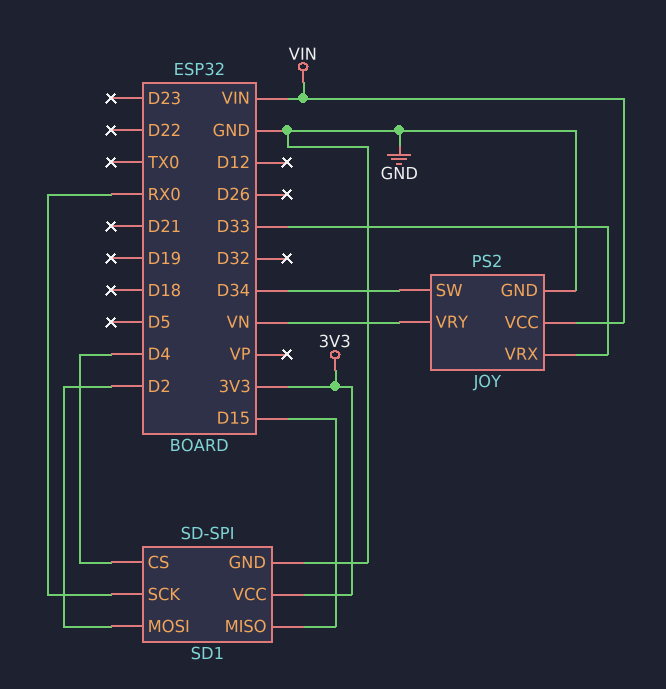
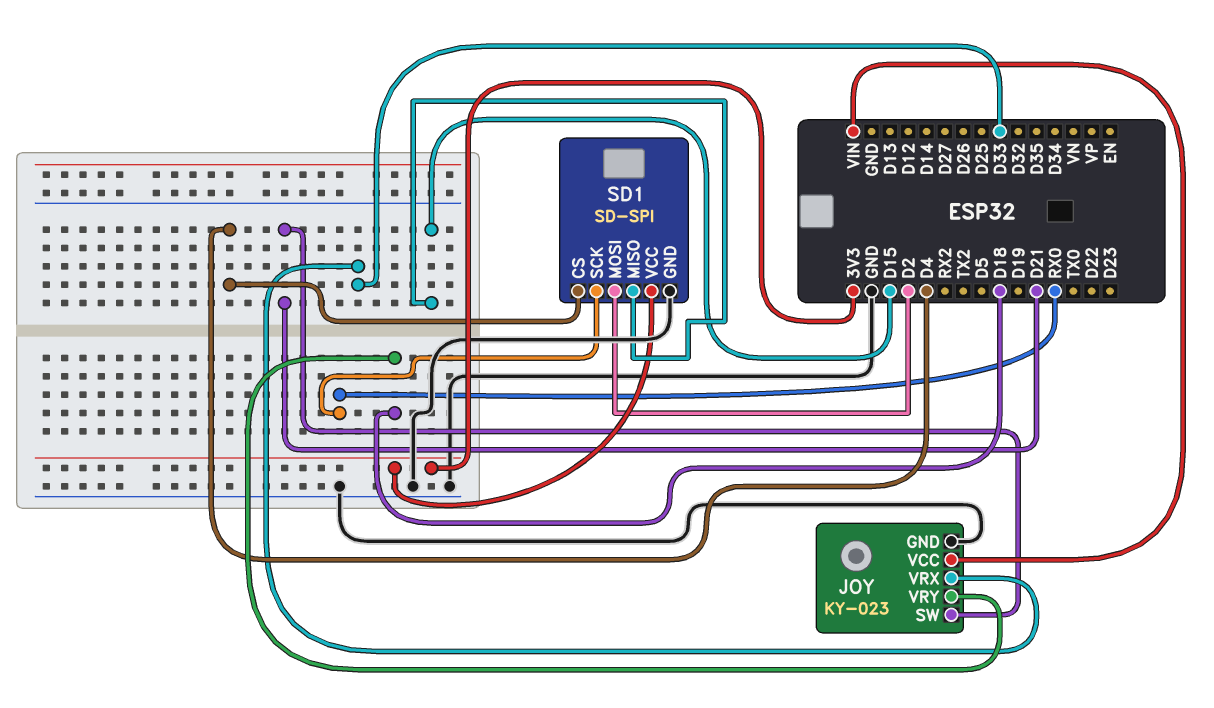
JOY: PS2 -> KY-023
JOY pin SW: D34 -> D21
JOY pin VRY: VN -> D18

